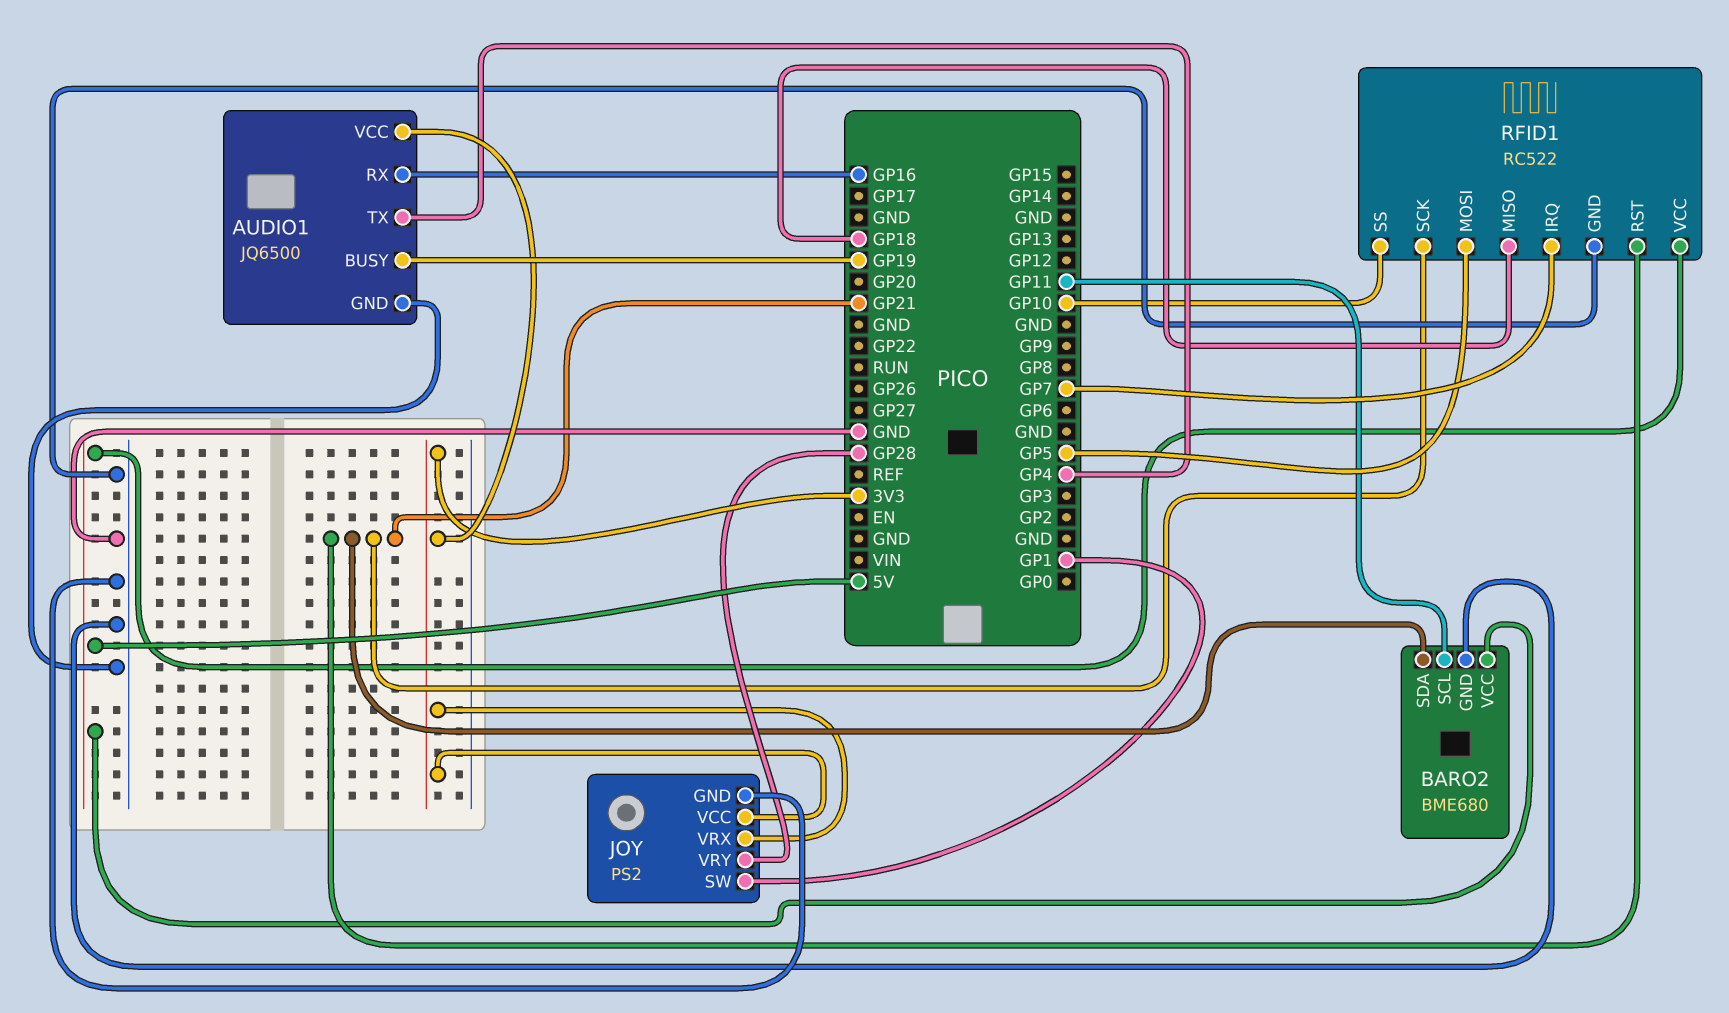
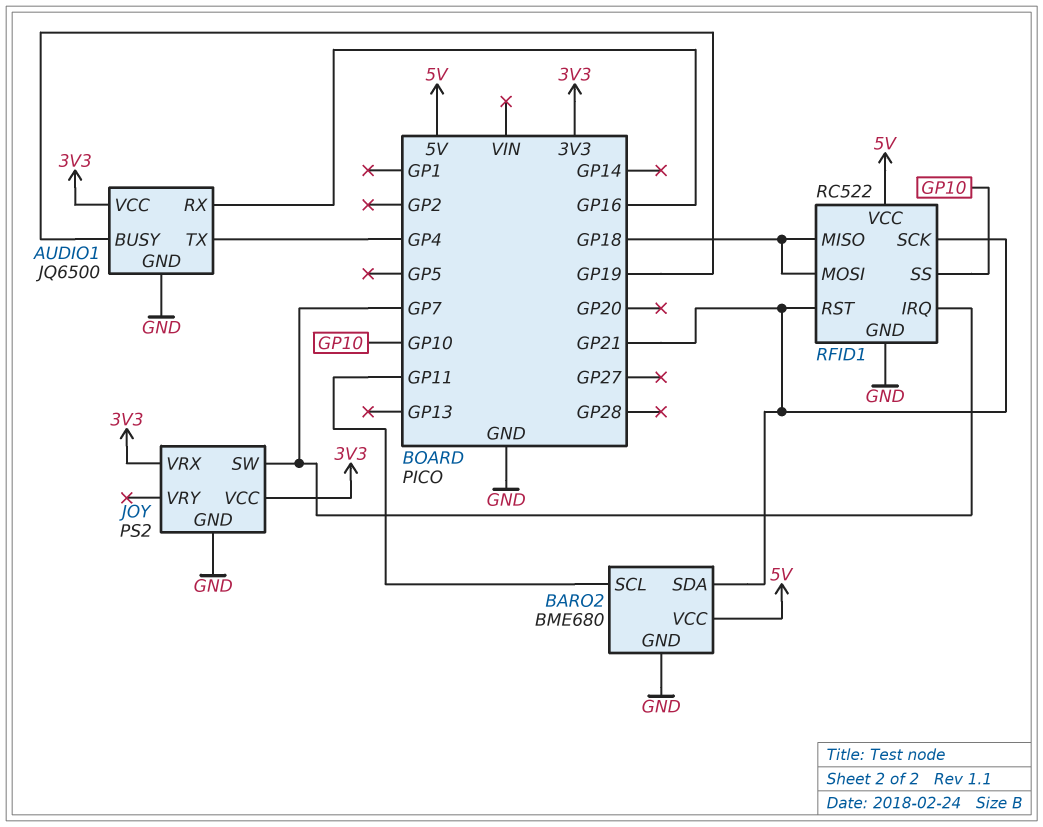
JOY pin SW: GP1 -> GP7
JOY pin VRY: GP28 -> none
RFID1 pin MOSI: GP5 -> GP18

